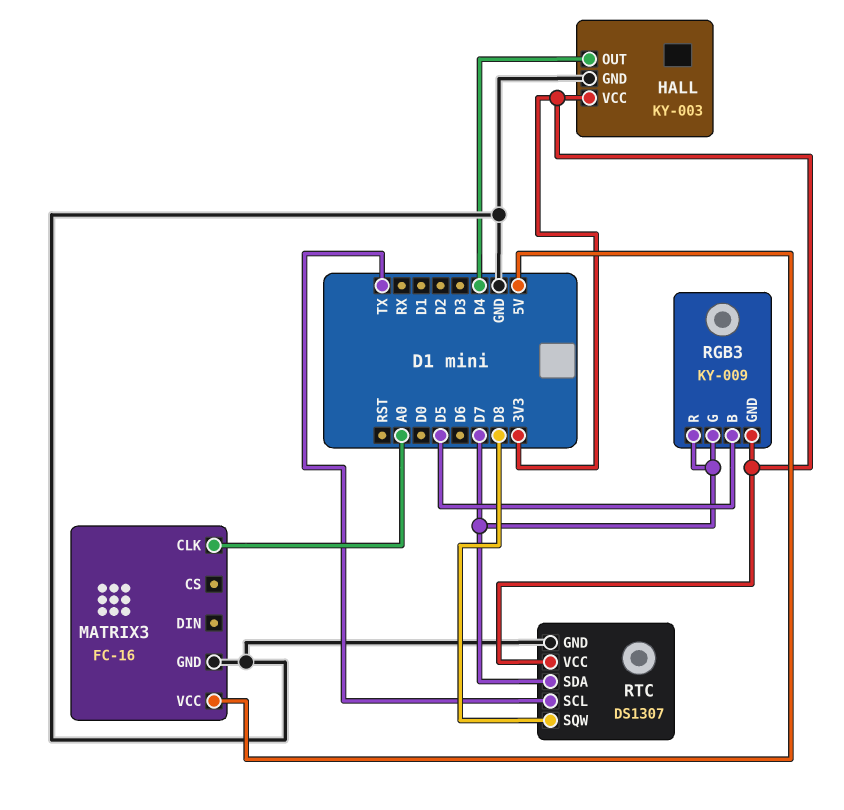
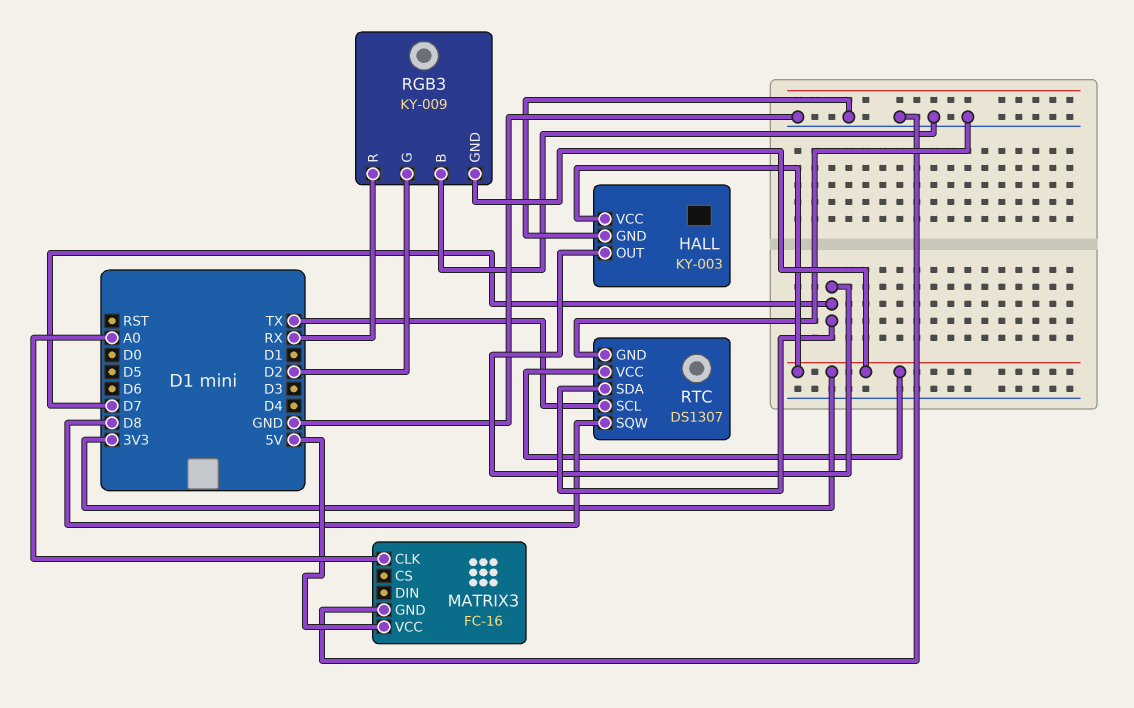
HALL pin OUT: D4 -> D7
RGB3 pin B: D5 -> GND
RGB3 pin G: D7 -> D2
RGB3 pin R: D7 -> RX

